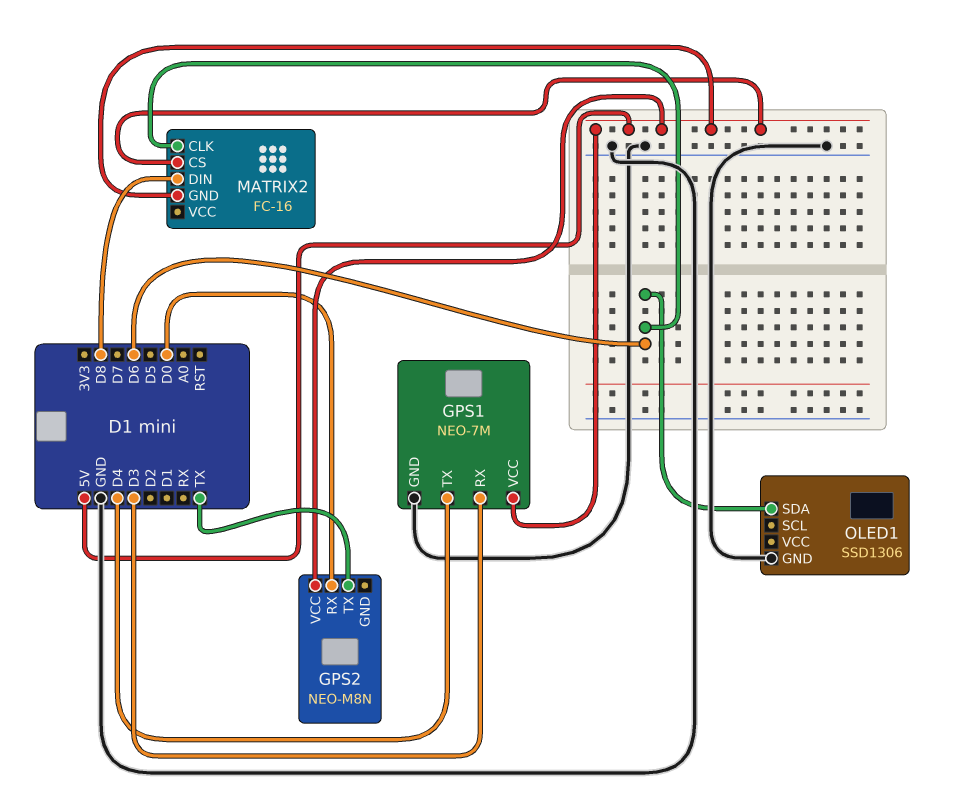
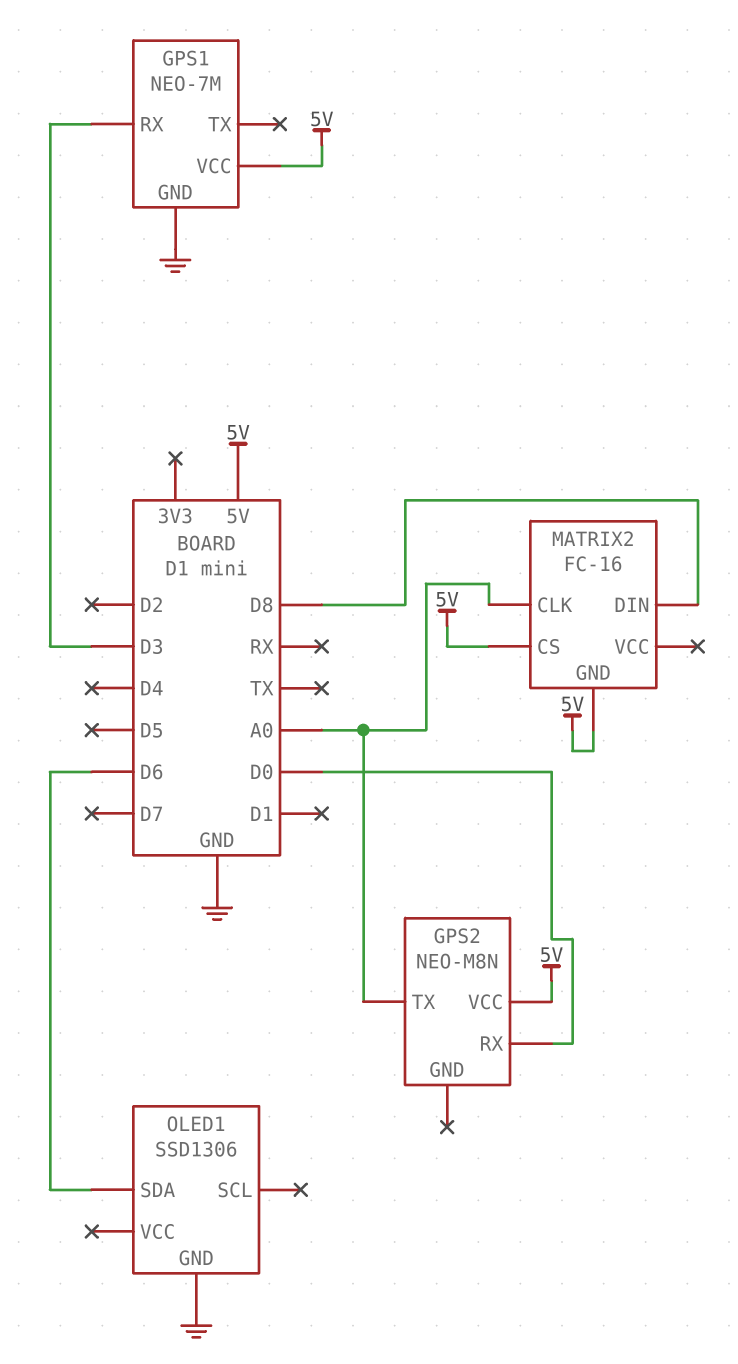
GPS1 pin TX: D4 -> none
GPS2 pin TX: TX -> A0
MATRIX2 pin CLK: D6 -> A0

